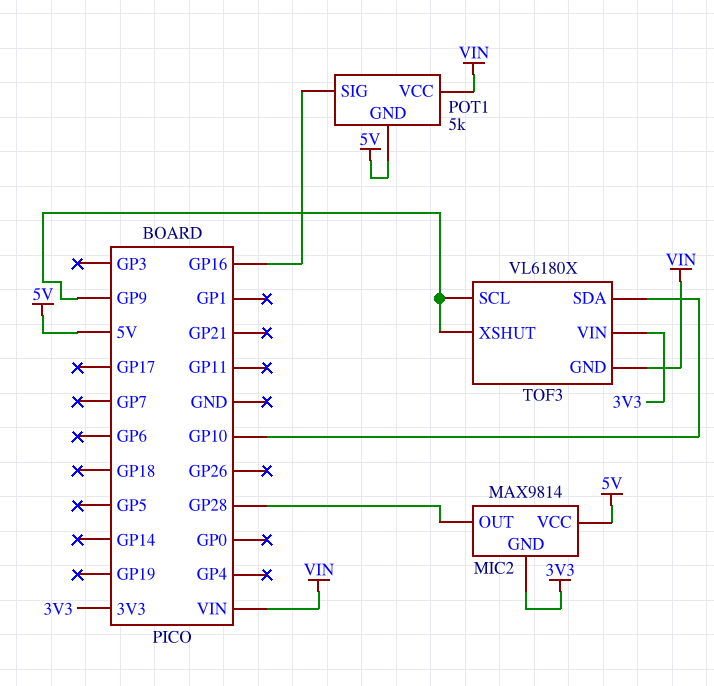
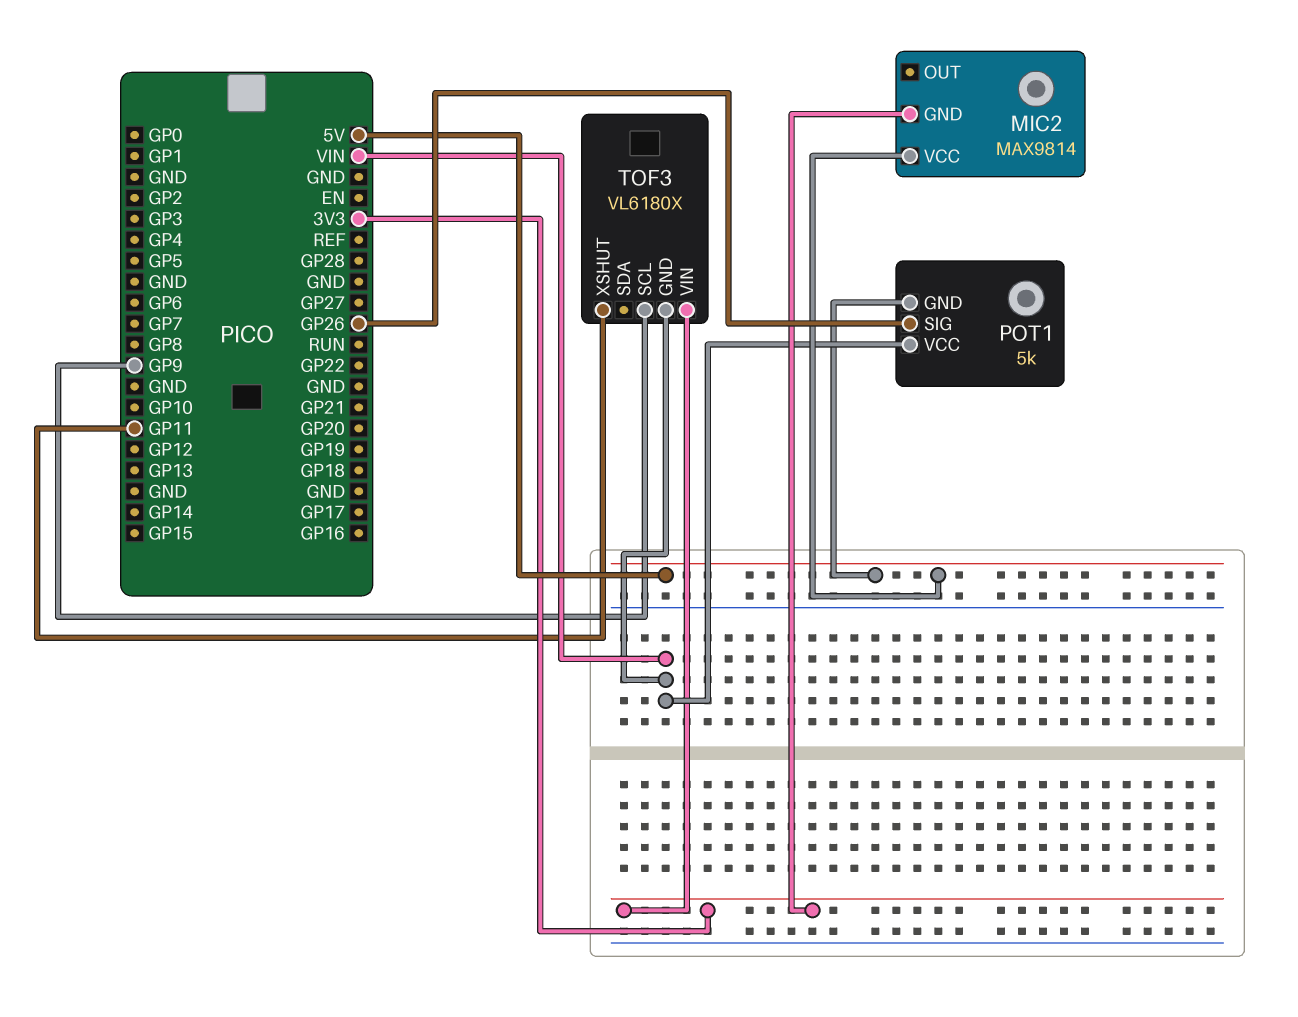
MIC2 pin OUT: GP28 -> none
POT1 pin SIG: GP16 -> GP26
TOF3 pin SDA: GP10 -> none
TOF3 pin XSHUT: GP9 -> GP11

